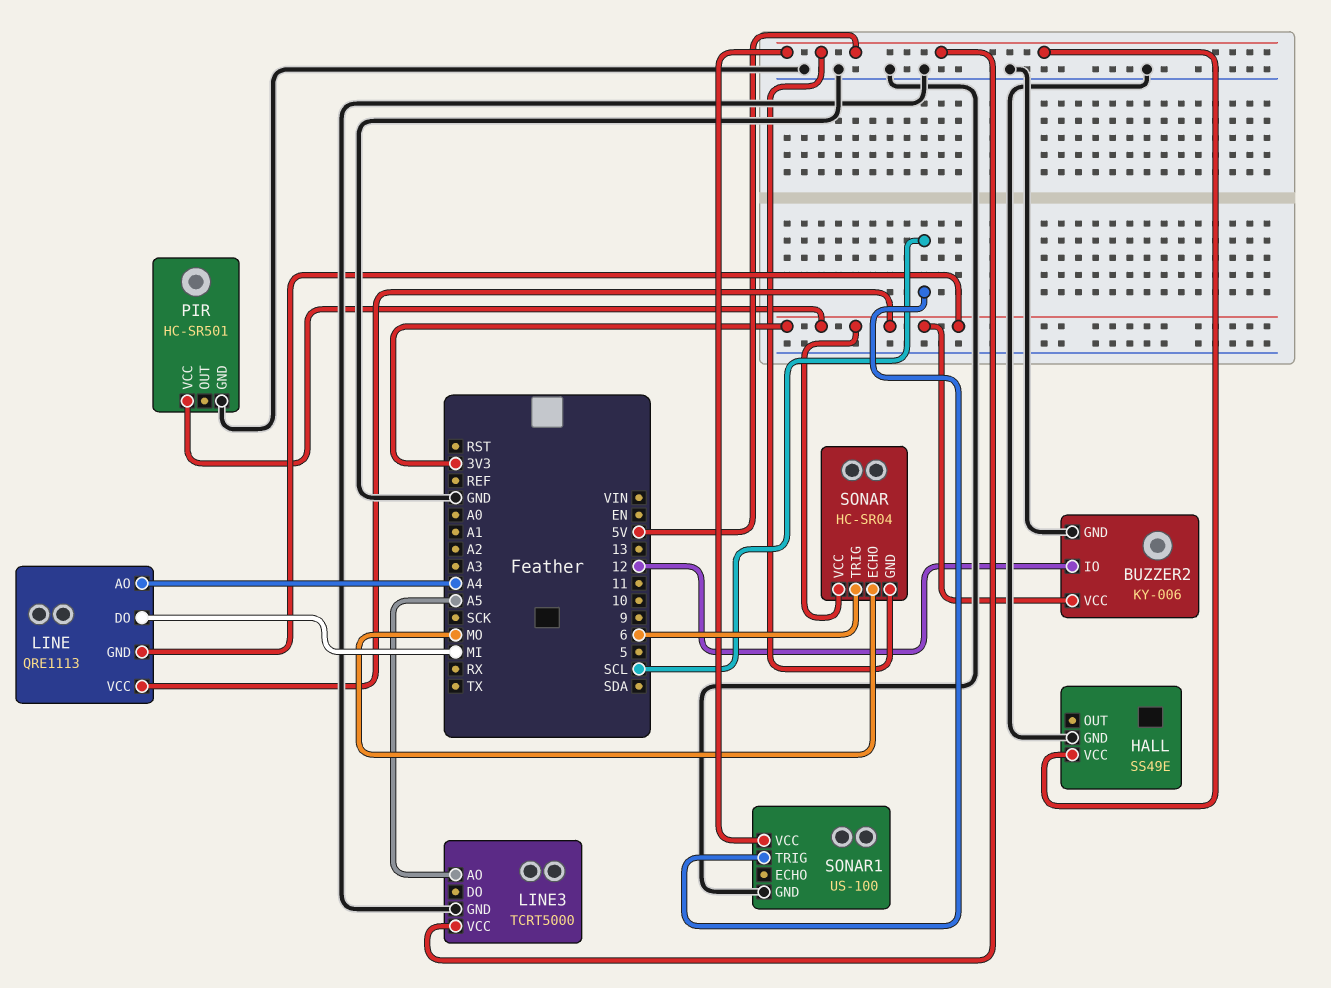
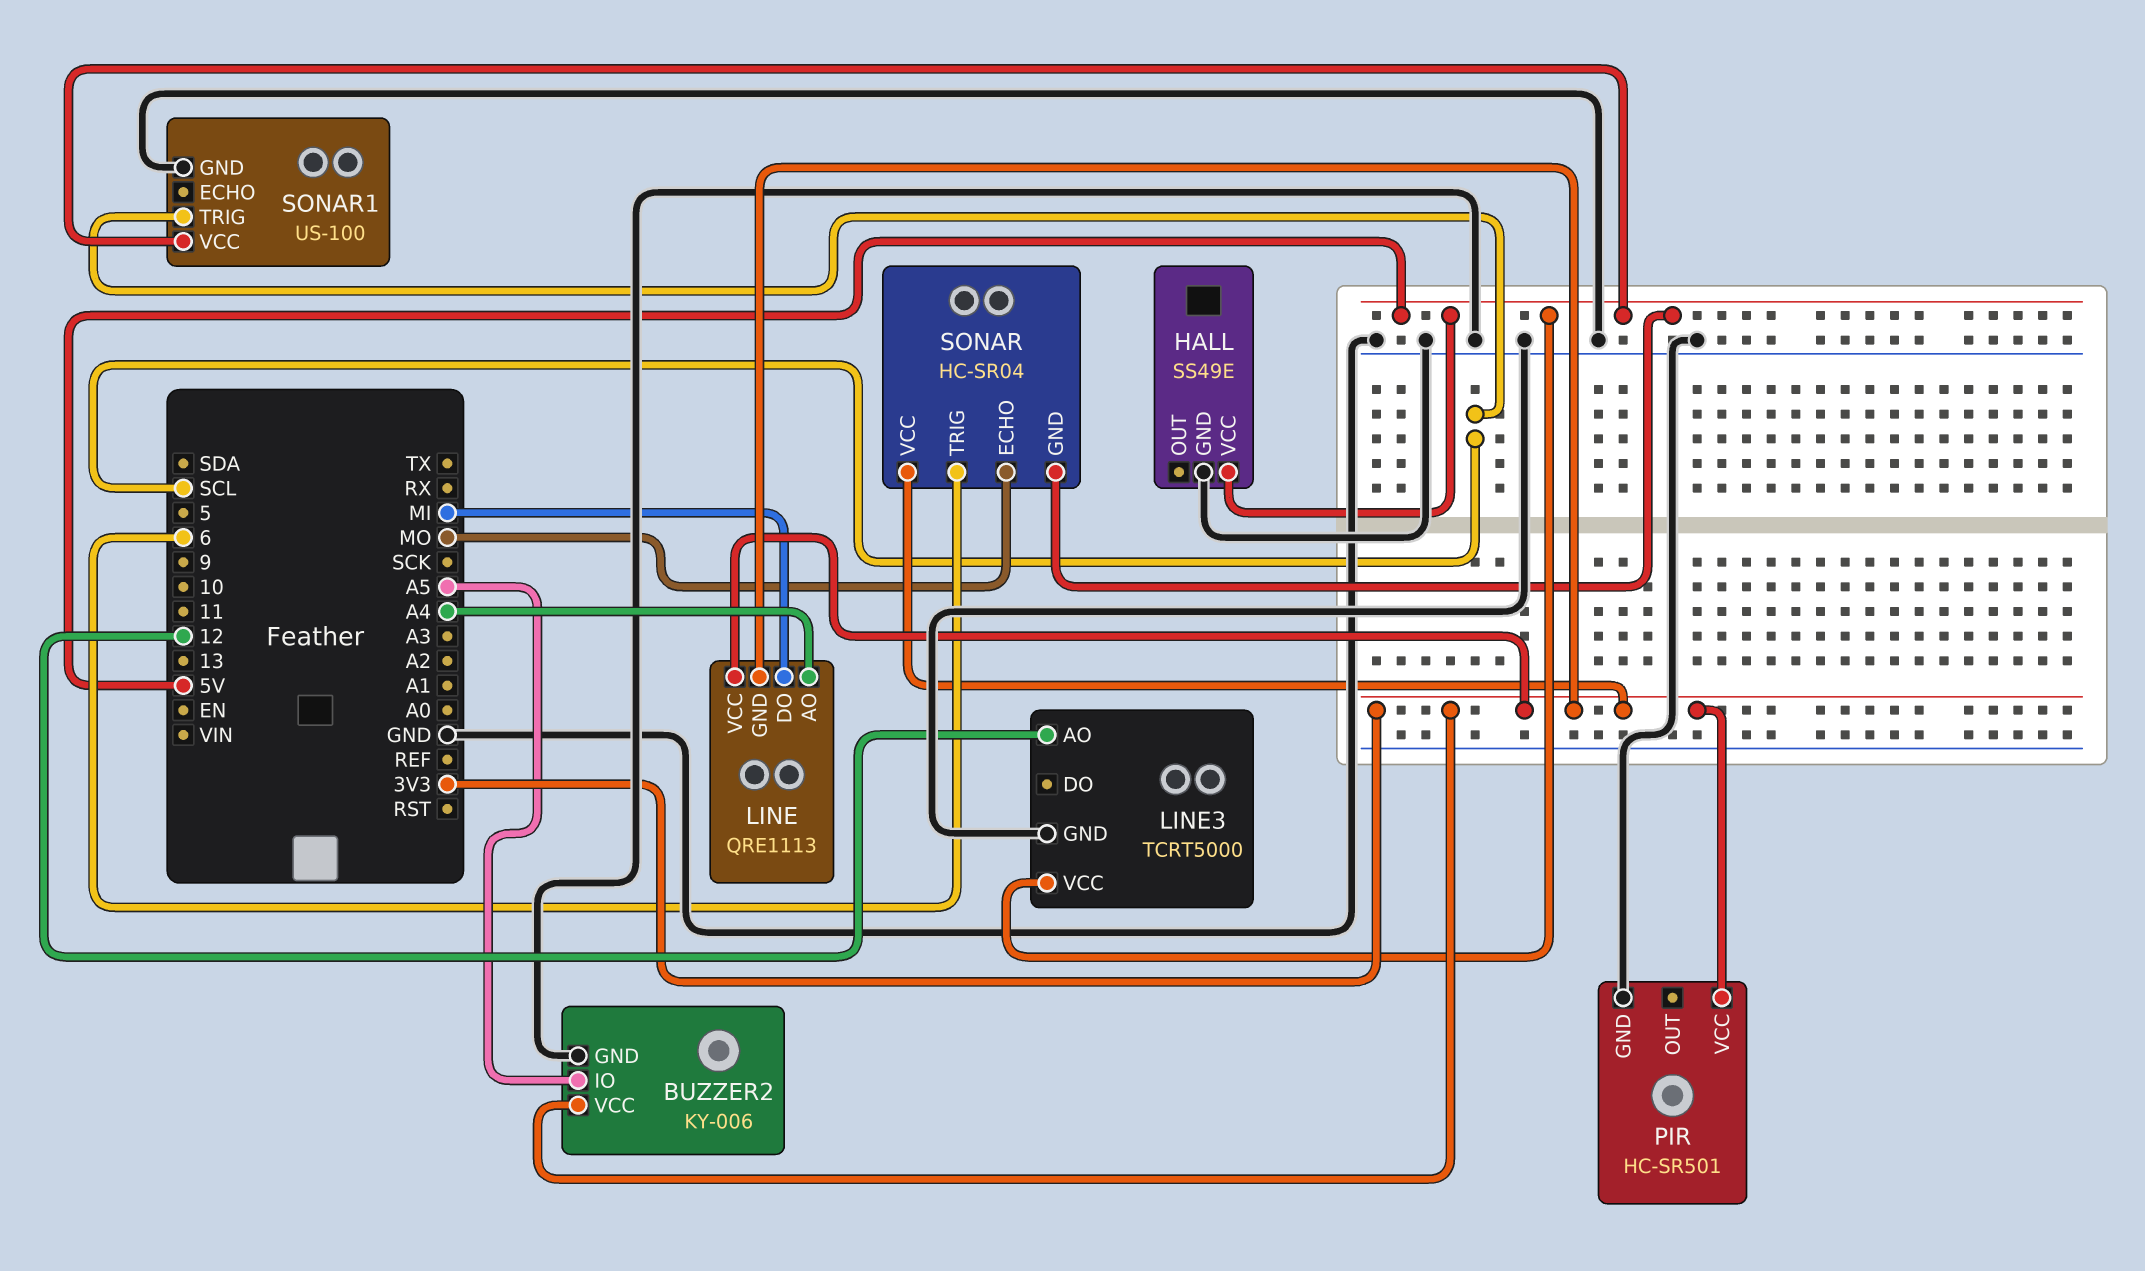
BUZZER2 pin IO: 12 -> A5
LINE3 pin AO: A5 -> 12

